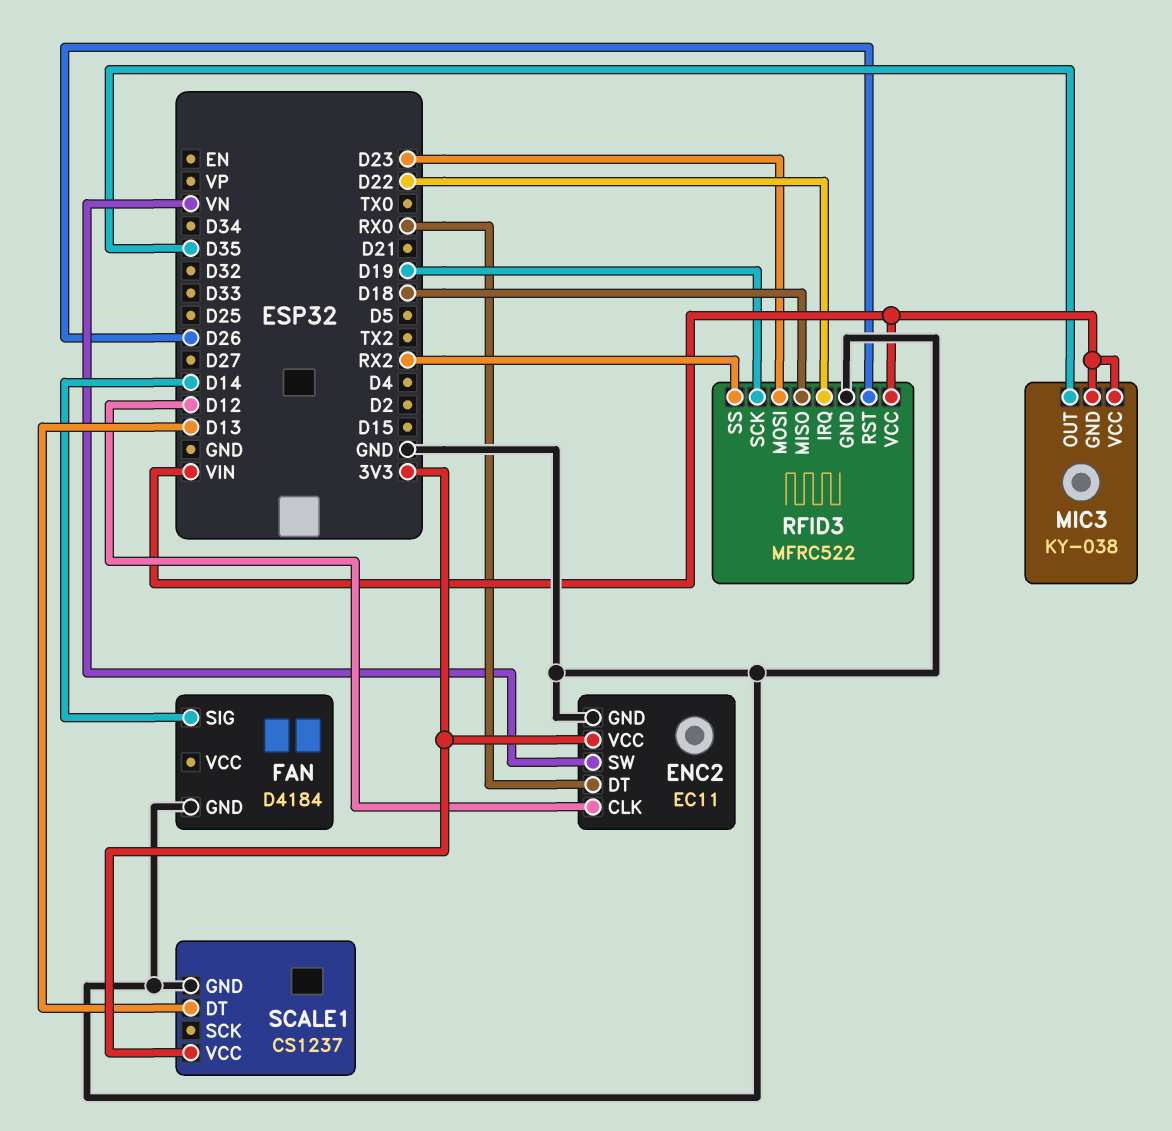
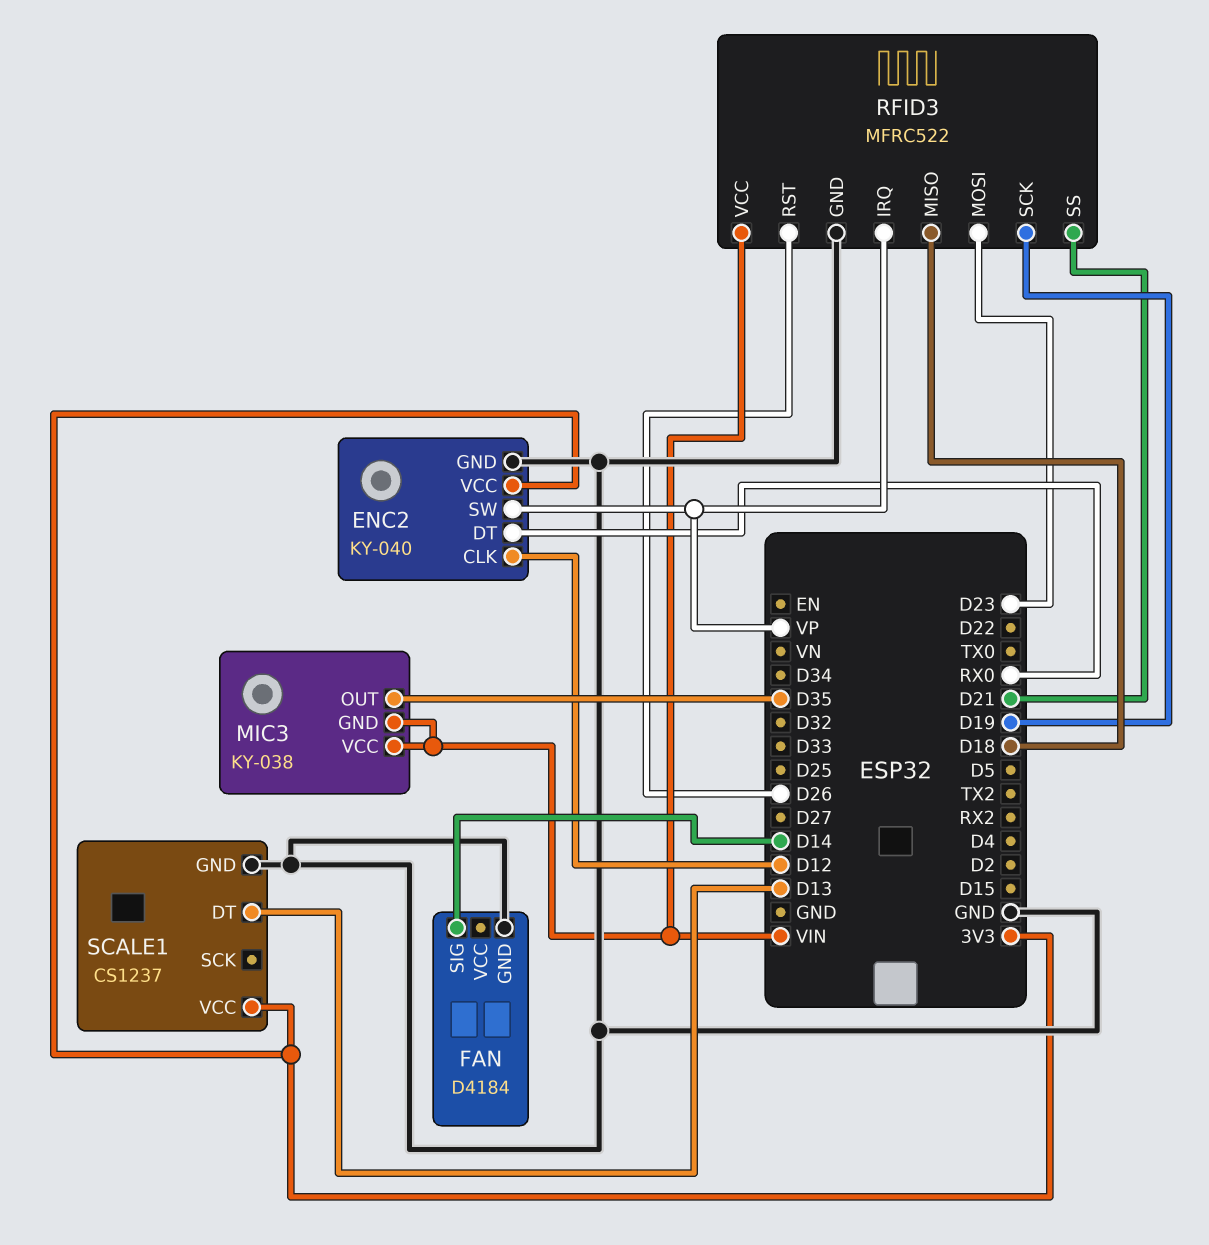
ENC2: EC11 -> KY-040
ENC2 pin SW: VN -> VP
RFID3 pin IRQ: D22 -> VP
RFID3 pin SS: RX2 -> D21

